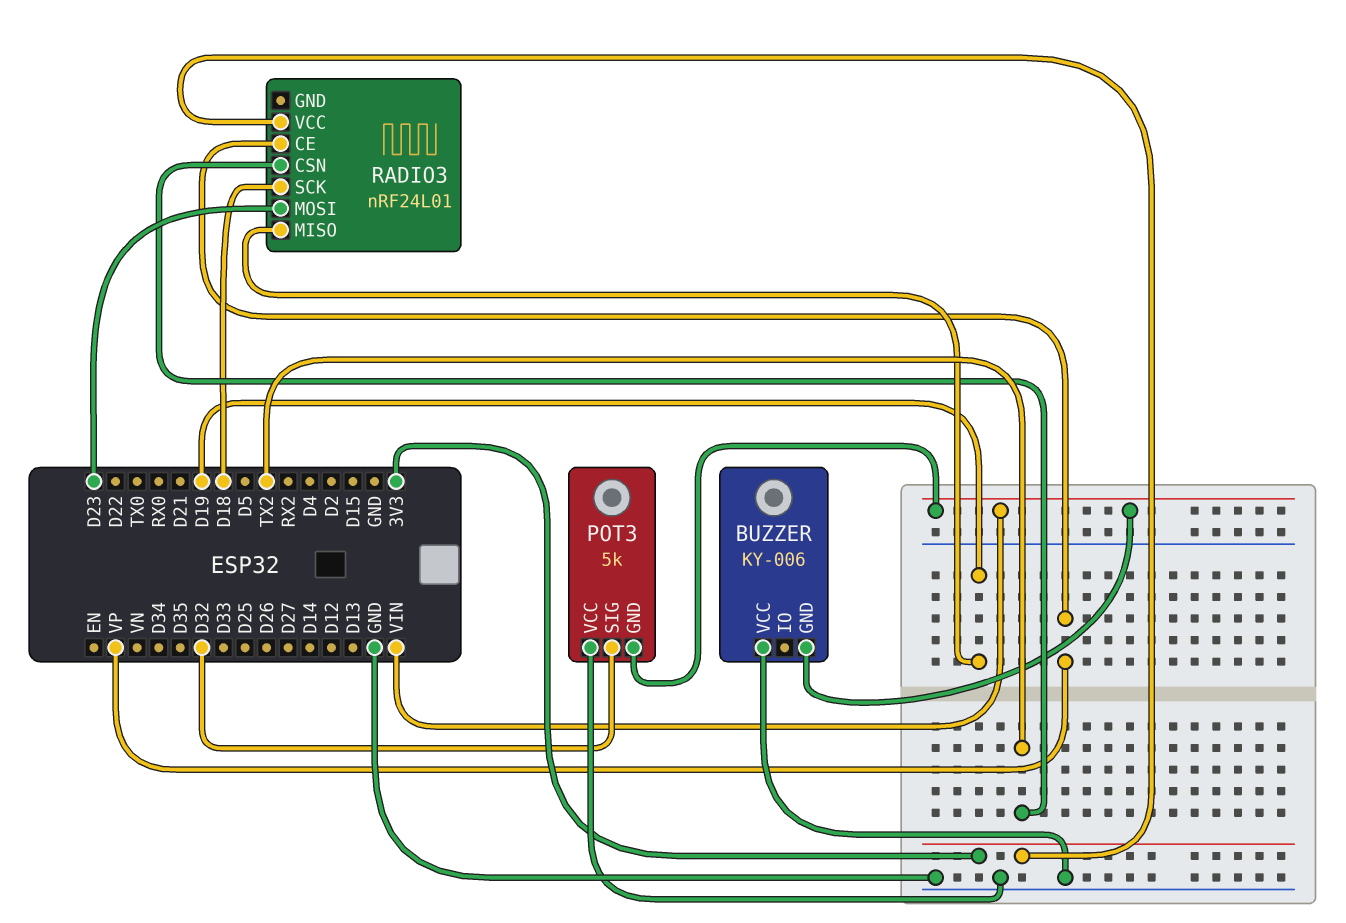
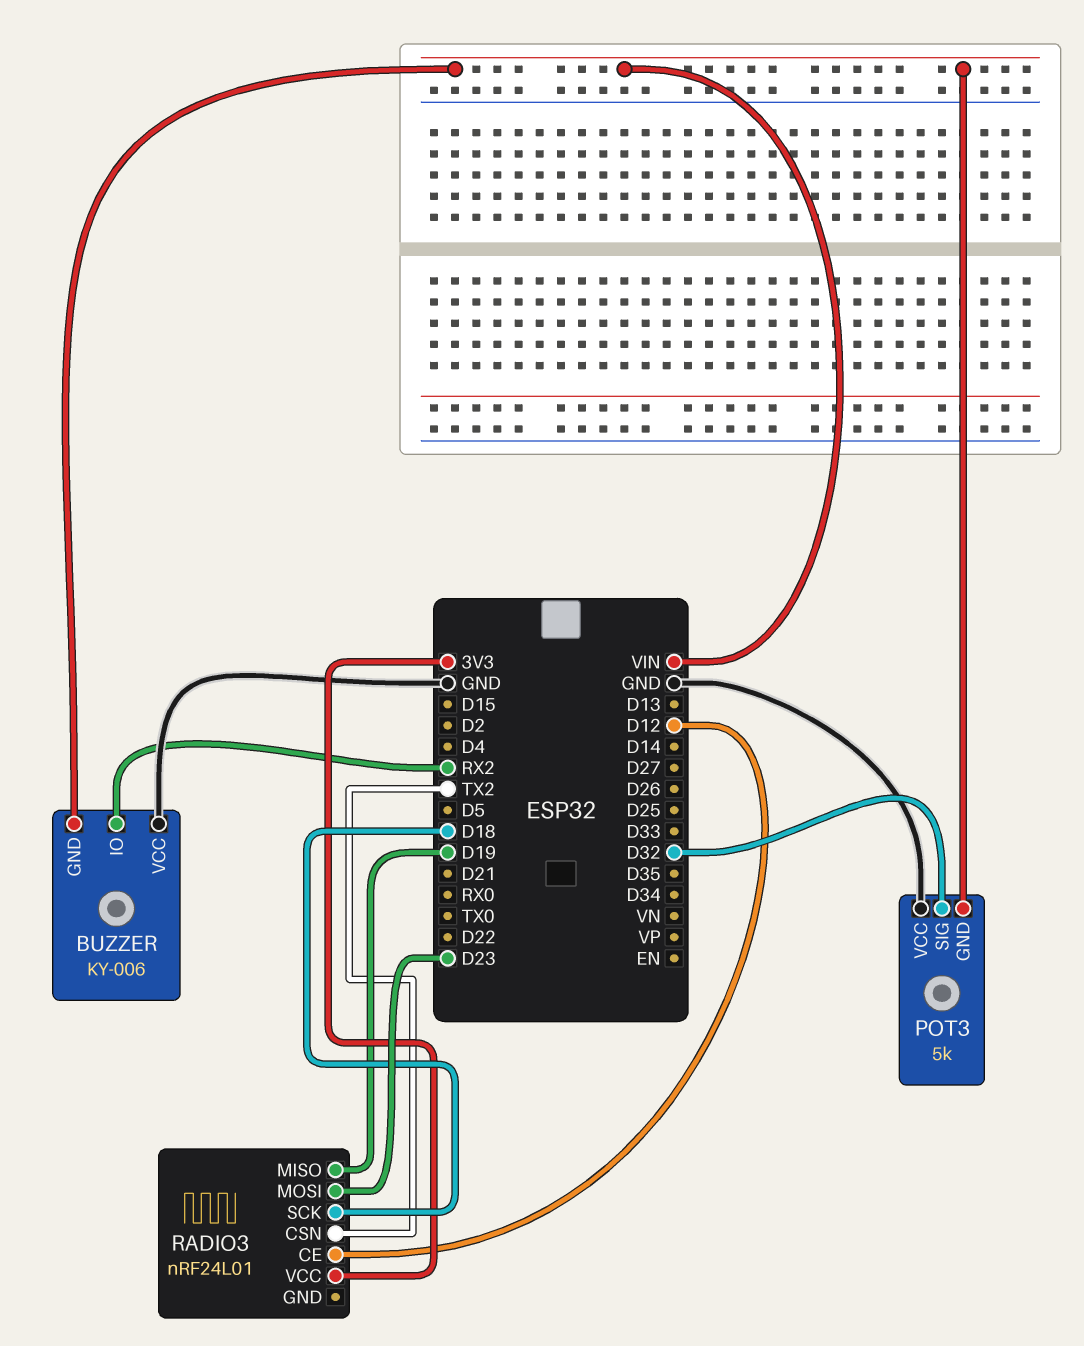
BUZZER pin IO: none -> RX2
RADIO3 pin CE: VP -> D12

